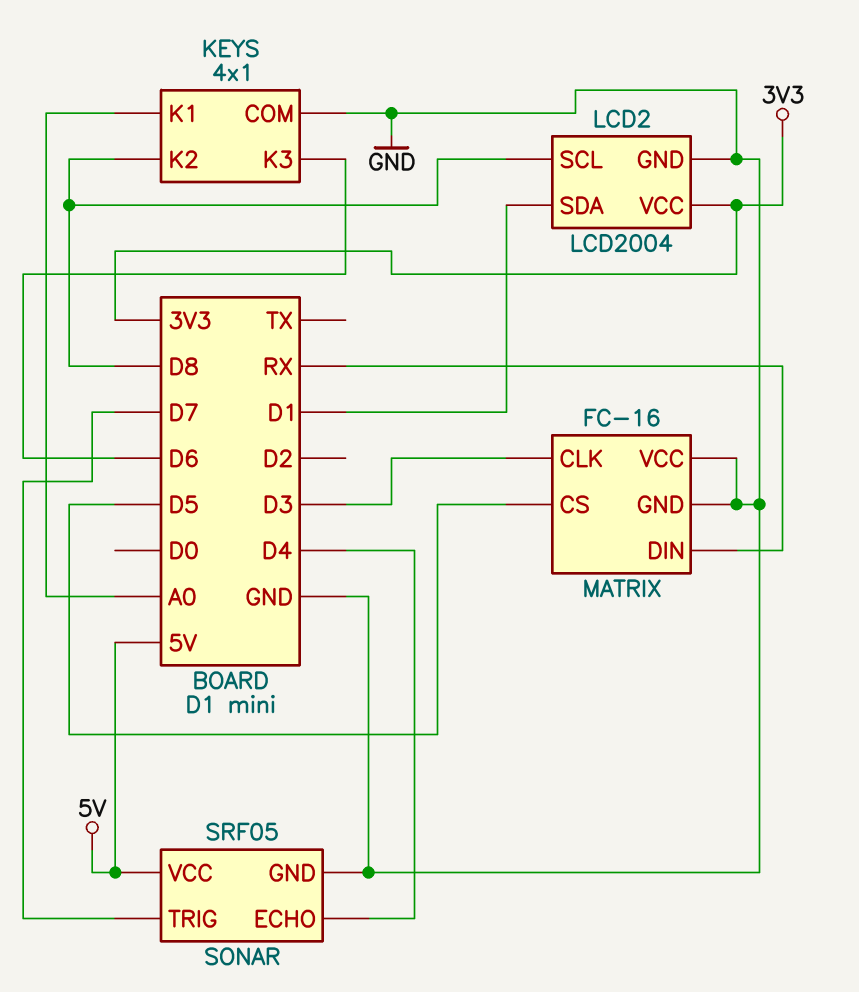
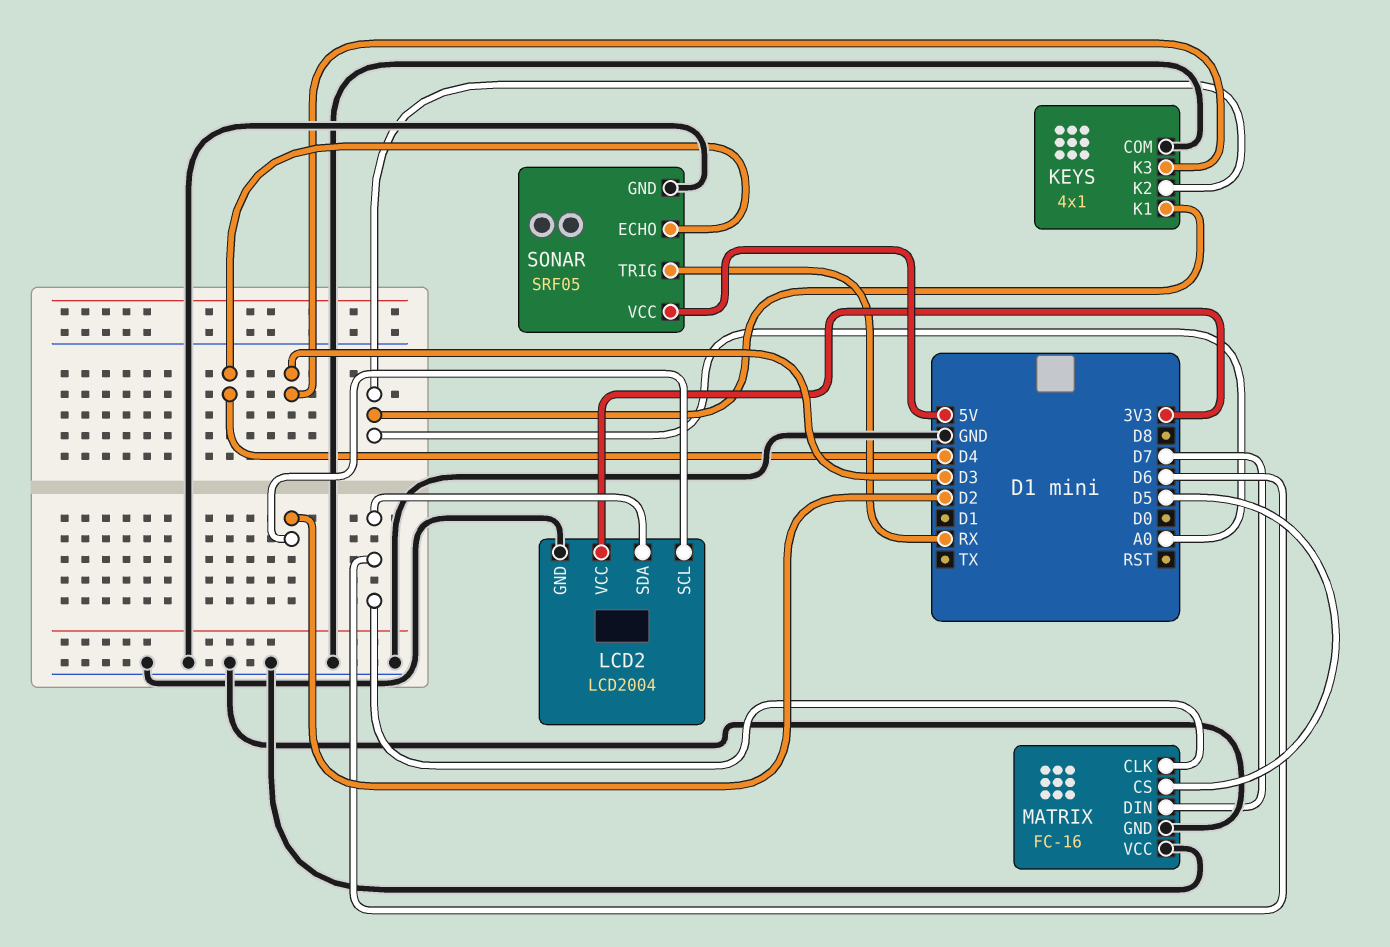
KEYS pin K2: D8 -> A0
KEYS pin K3: D6 -> D3
LCD2 pin SCL: D8 -> D2
LCD2 pin SDA: D1 -> D6
MATRIX pin CLK: D3 -> D6
MATRIX pin DIN: RX -> D7
SONAR pin TRIG: D7 -> RX

